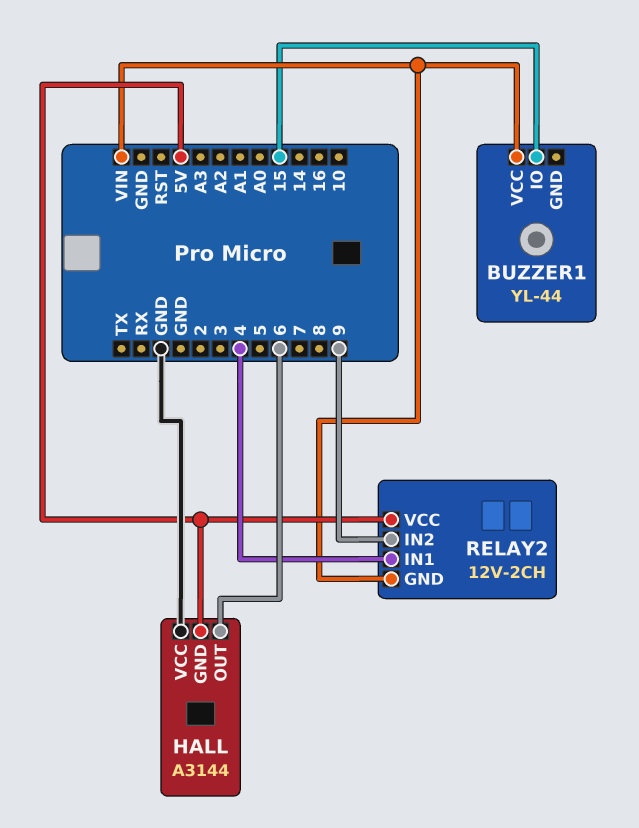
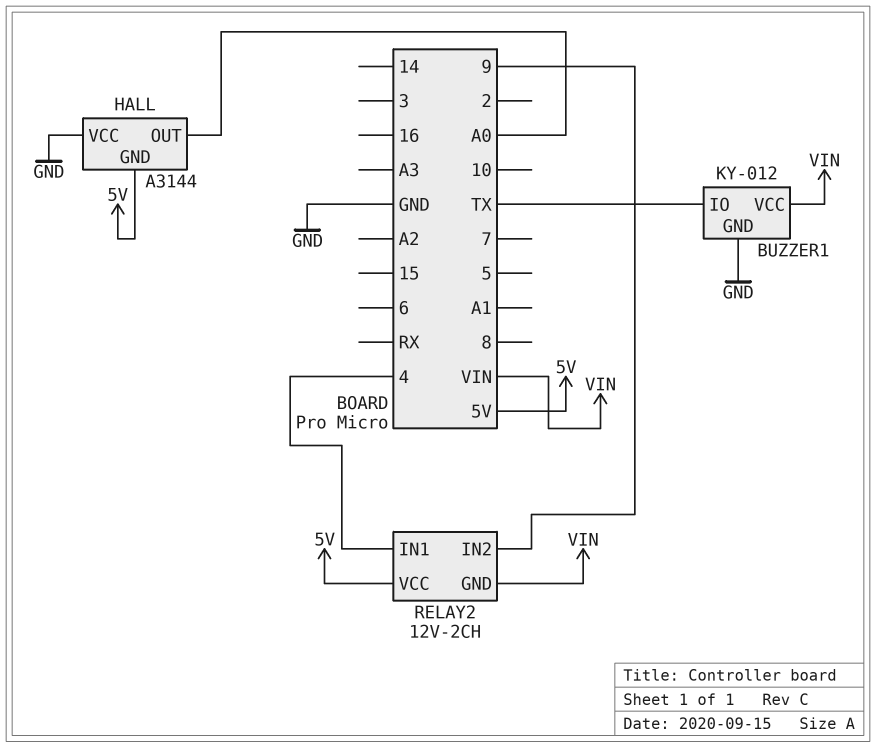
BUZZER1: YL-44 -> KY-012
BUZZER1 pin GND: none -> GND
BUZZER1 pin IO: 15 -> TX
HALL pin OUT: 6 -> A0

